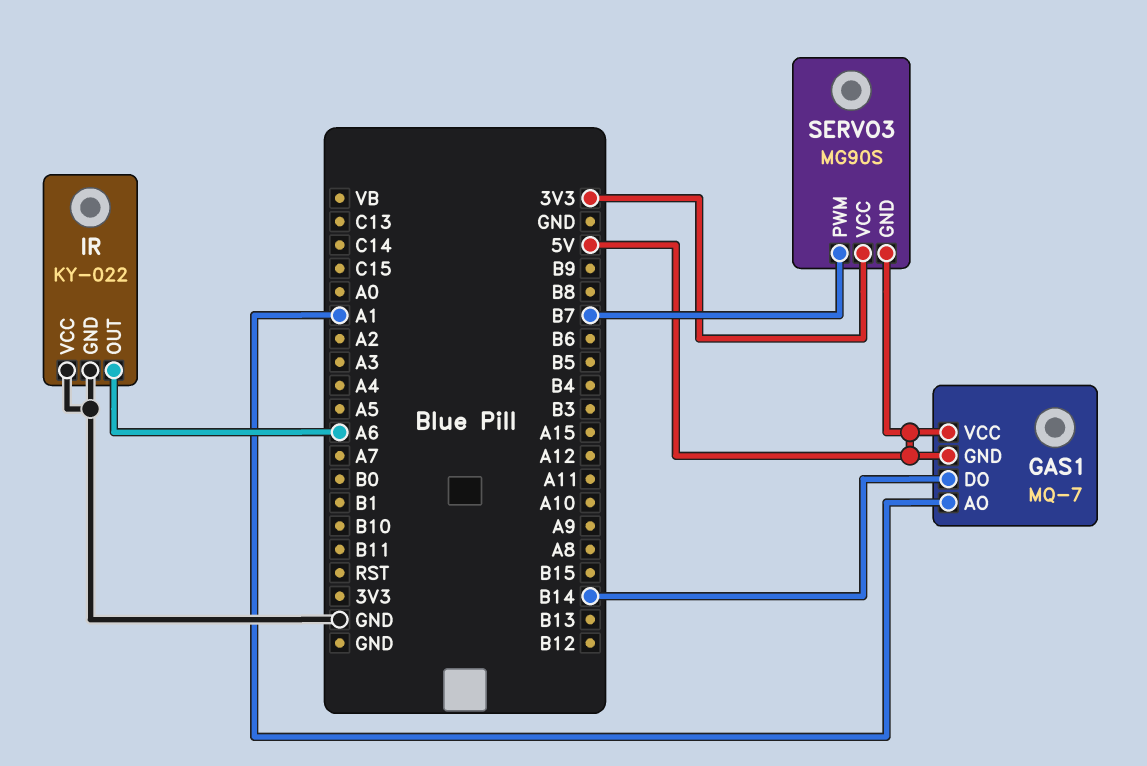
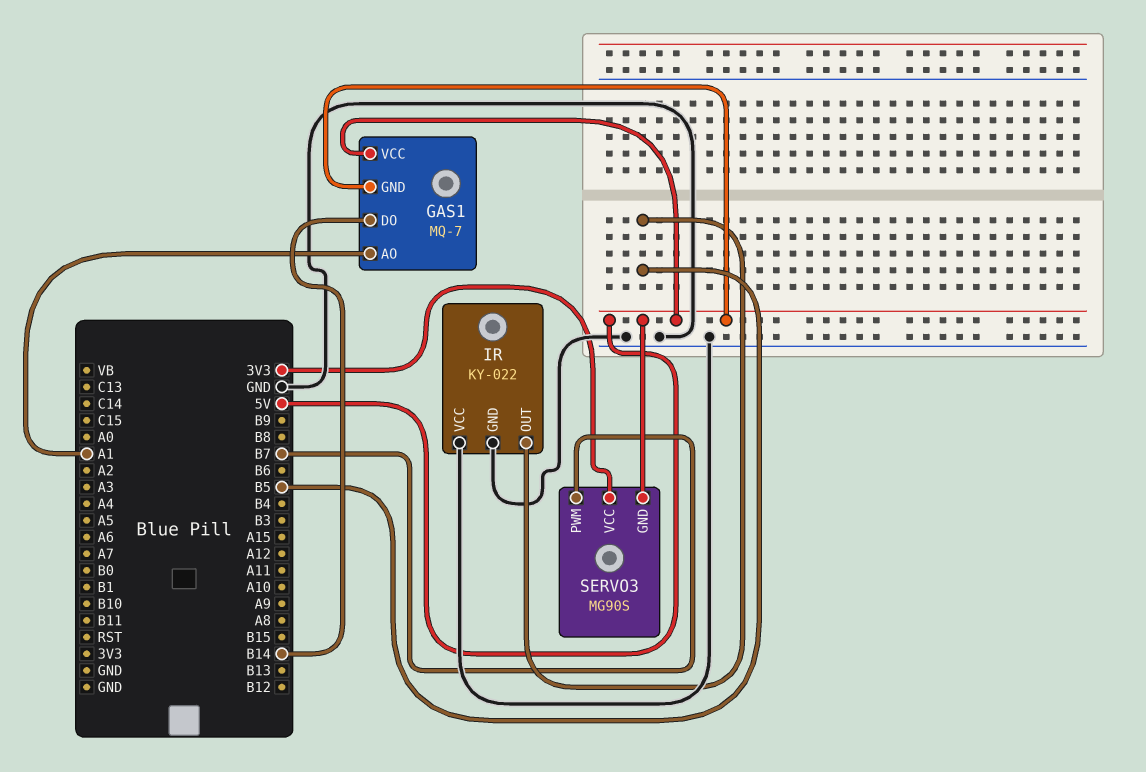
IR pin OUT: A6 -> B5

